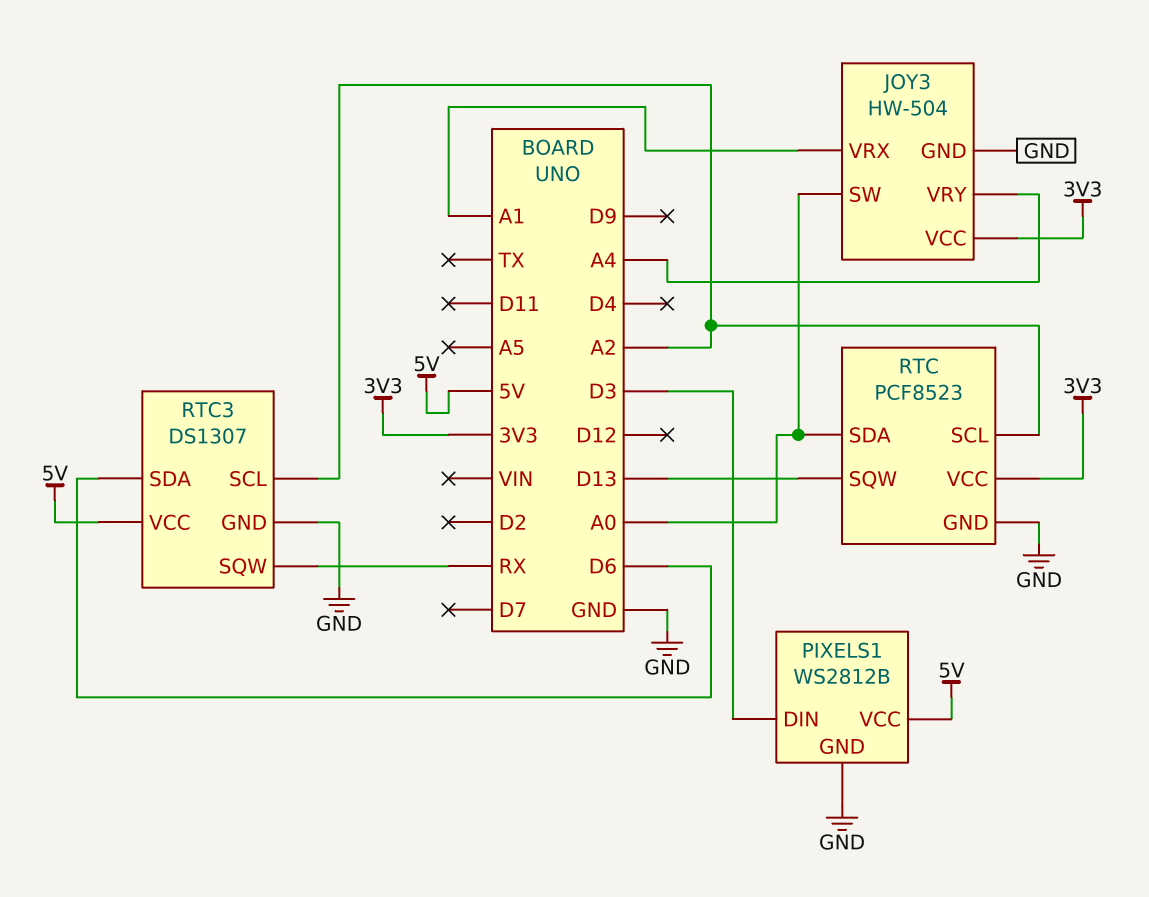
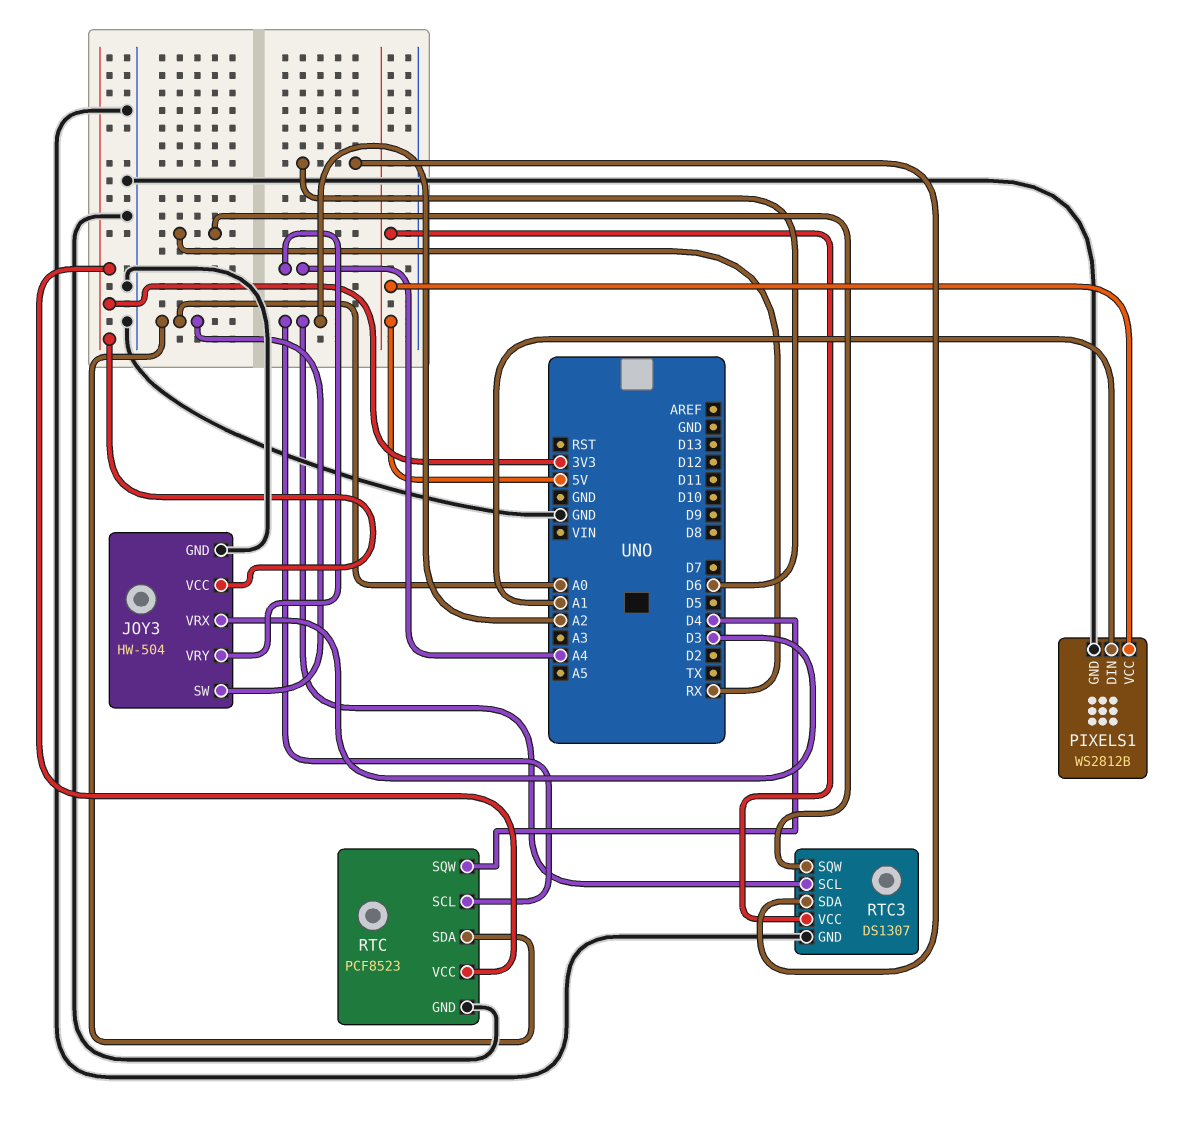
JOY3 pin VRX: A1 -> D3
PIXELS1 pin DIN: D3 -> A1
RTC pin SQW: D13 -> D4

